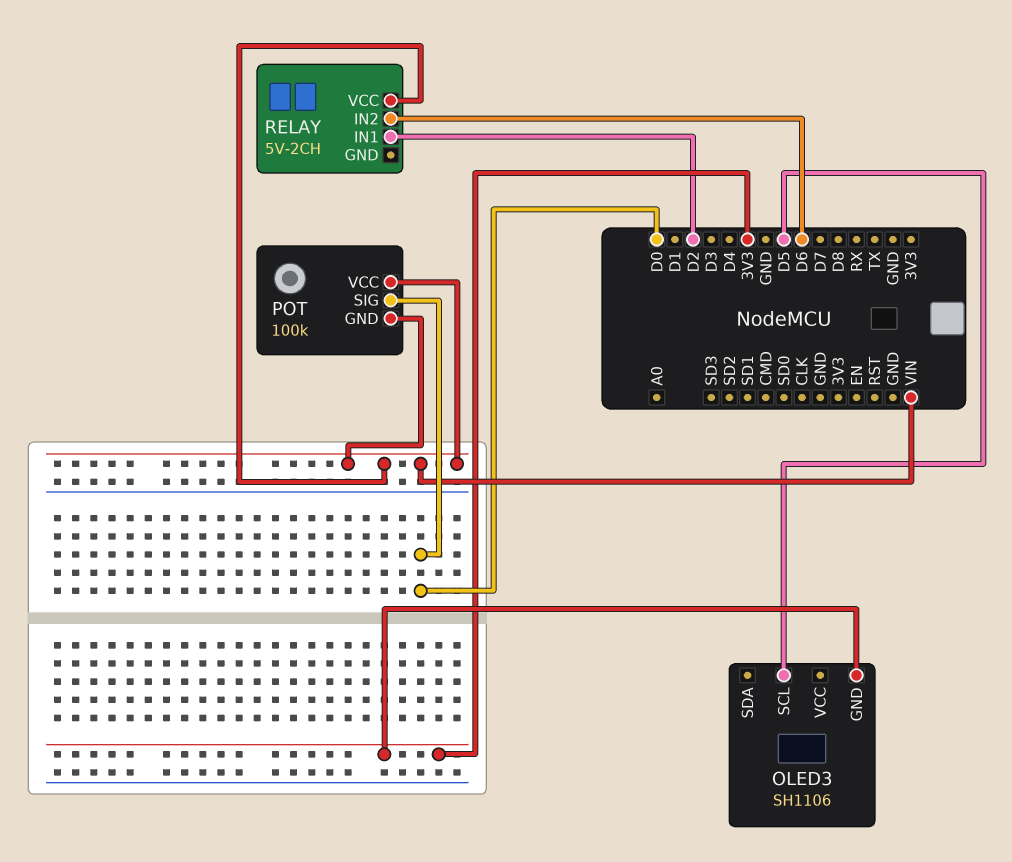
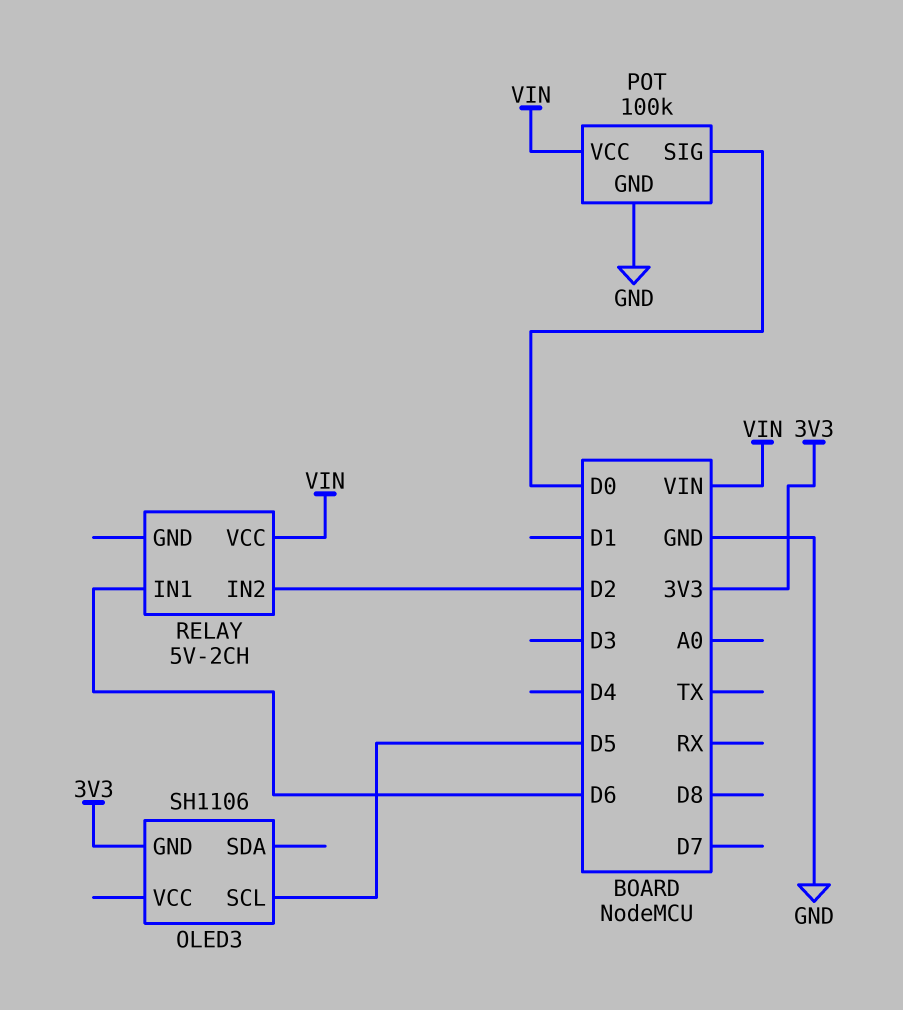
POT pin GND: VIN -> GND
RELAY pin IN1: D2 -> D6
RELAY pin IN2: D6 -> D2

